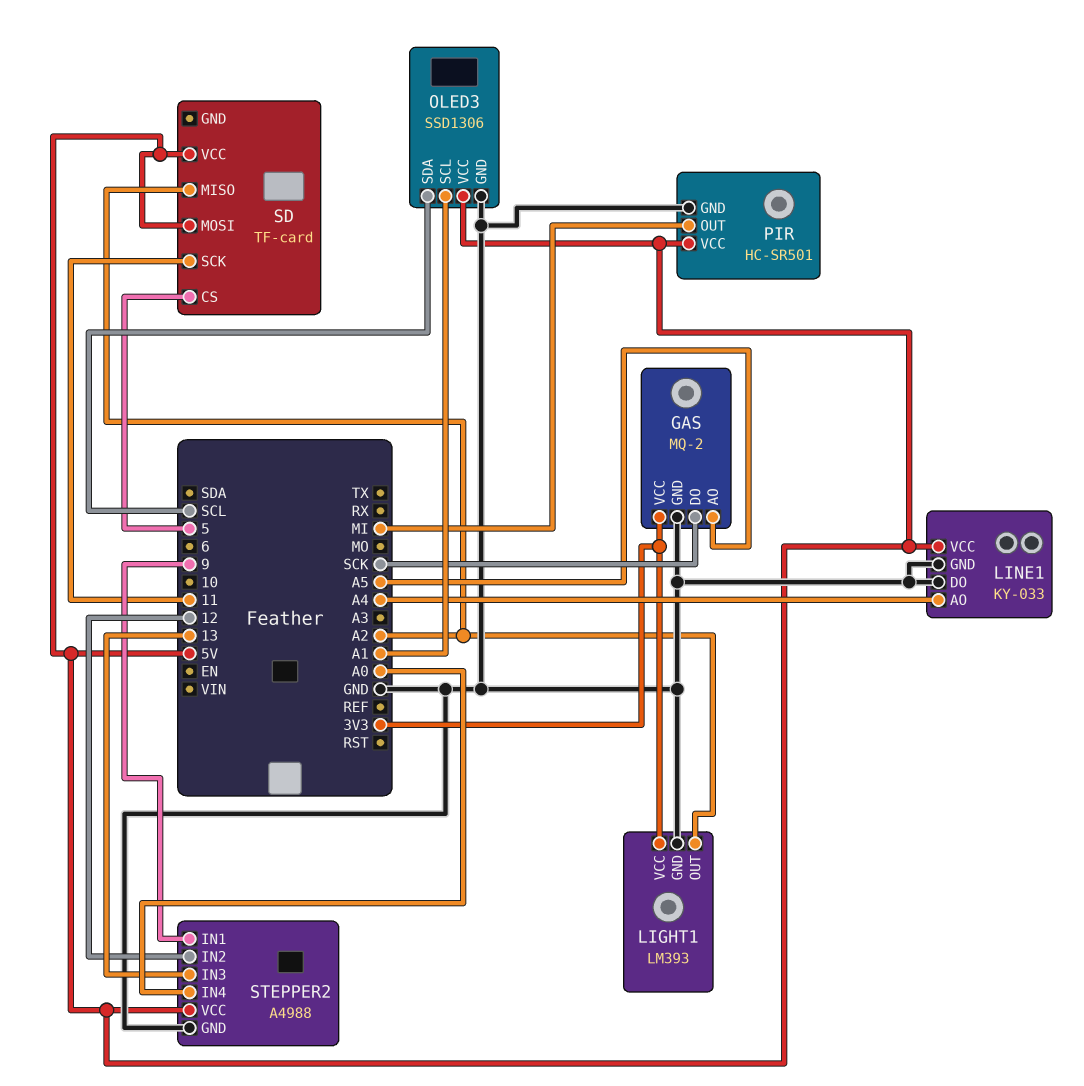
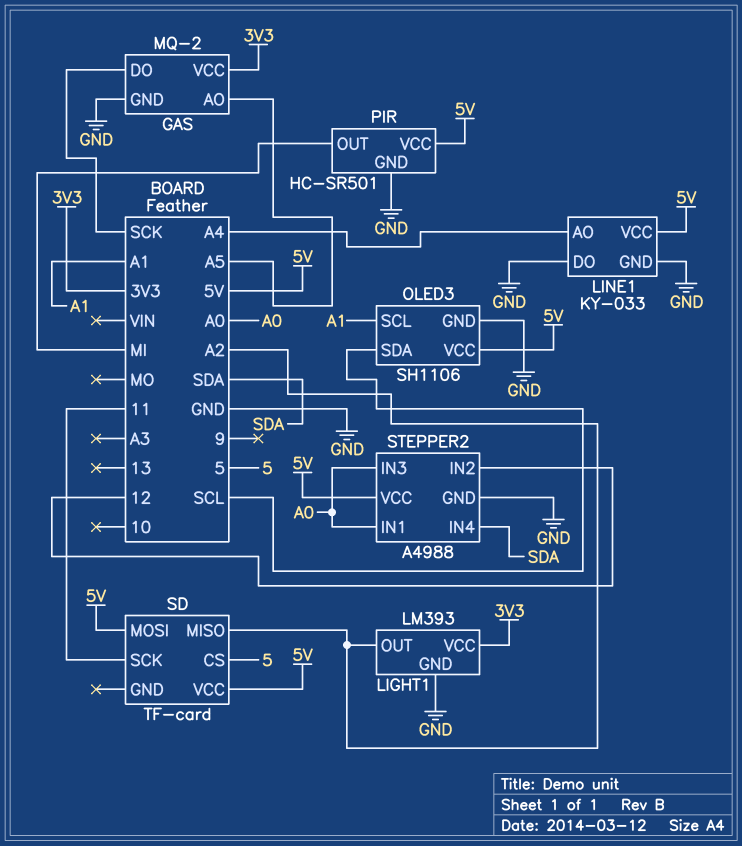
OLED3: SSD1306 -> SH1106
STEPPER2 pin IN1: 9 -> A0
STEPPER2 pin IN3: 13 -> A0
STEPPER2 pin IN4: A0 -> SDA

